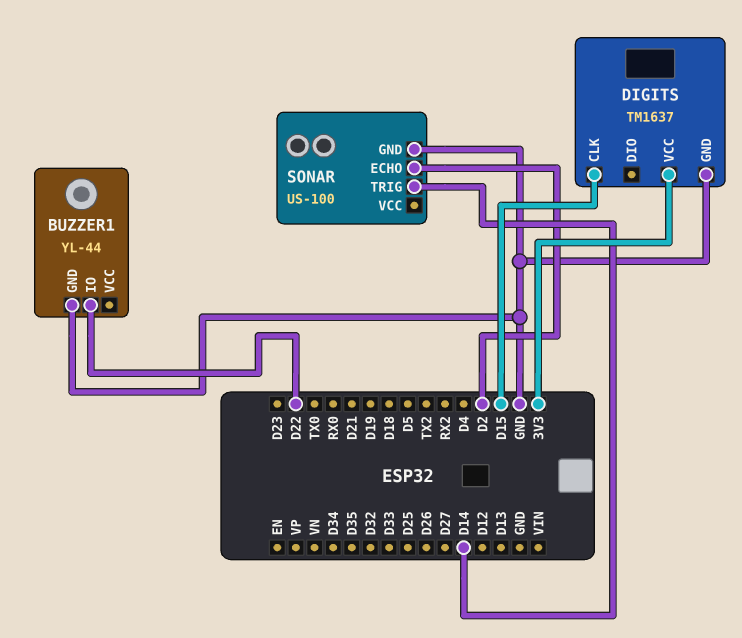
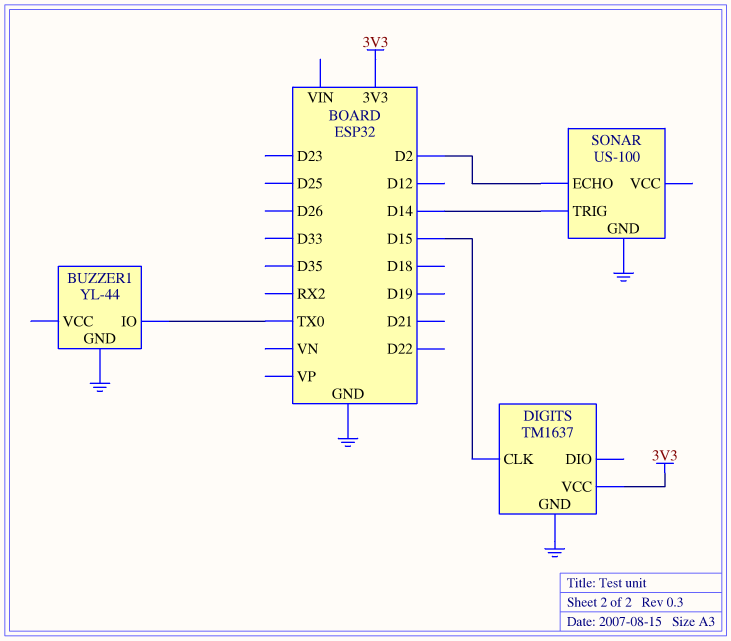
BUZZER1 pin IO: D22 -> TX0

